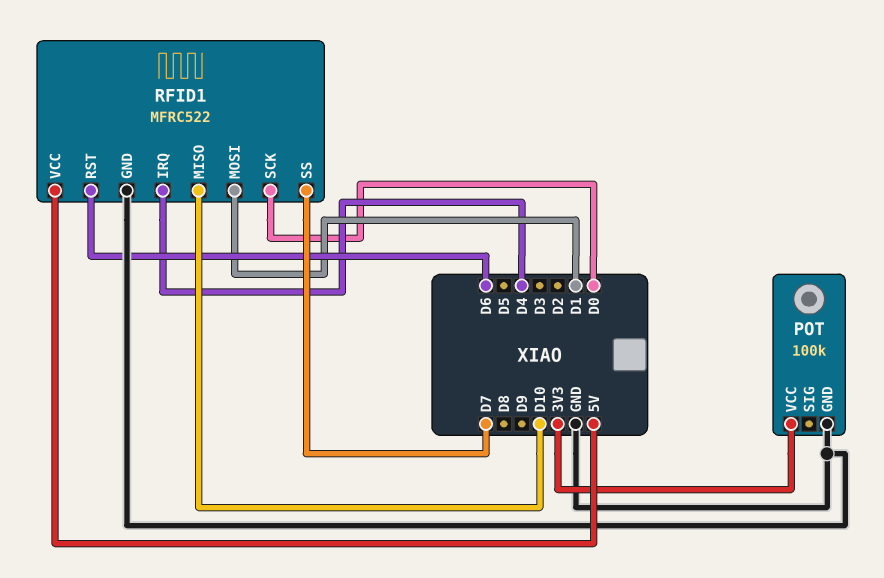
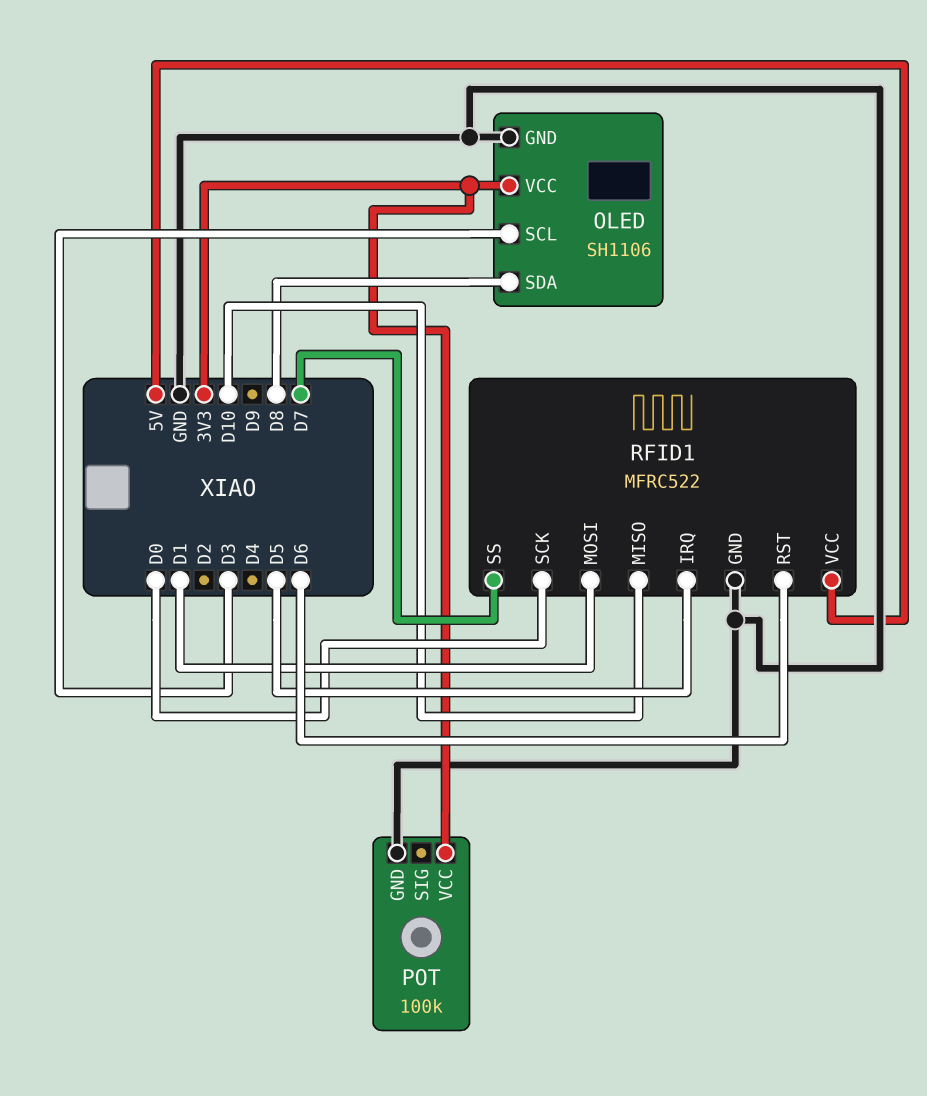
OLED: none -> SH1106
OLED pin GND: none -> GND
OLED pin SCL: none -> D3
OLED pin SDA: none -> D8
OLED pin VCC: none -> 3V3
RFID1 pin IRQ: D4 -> D5

